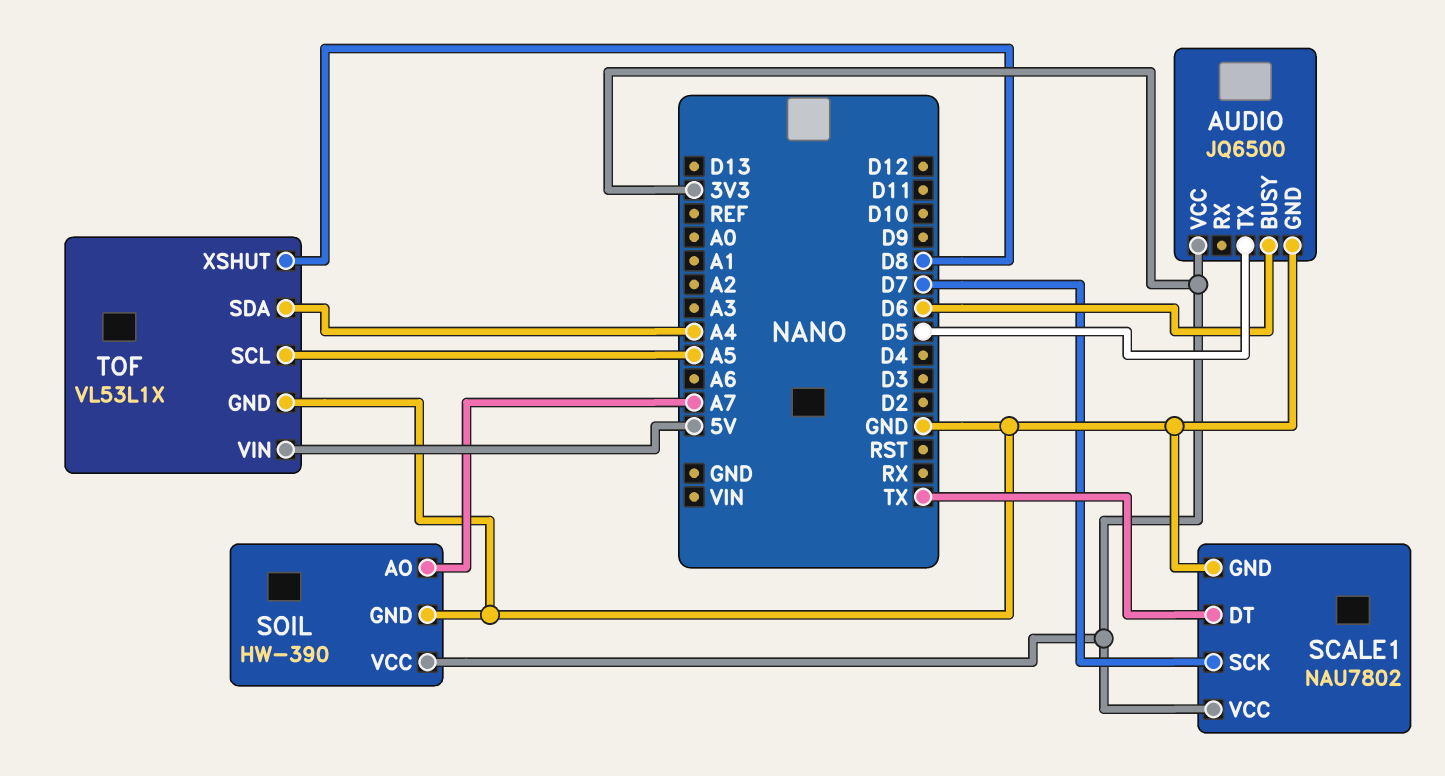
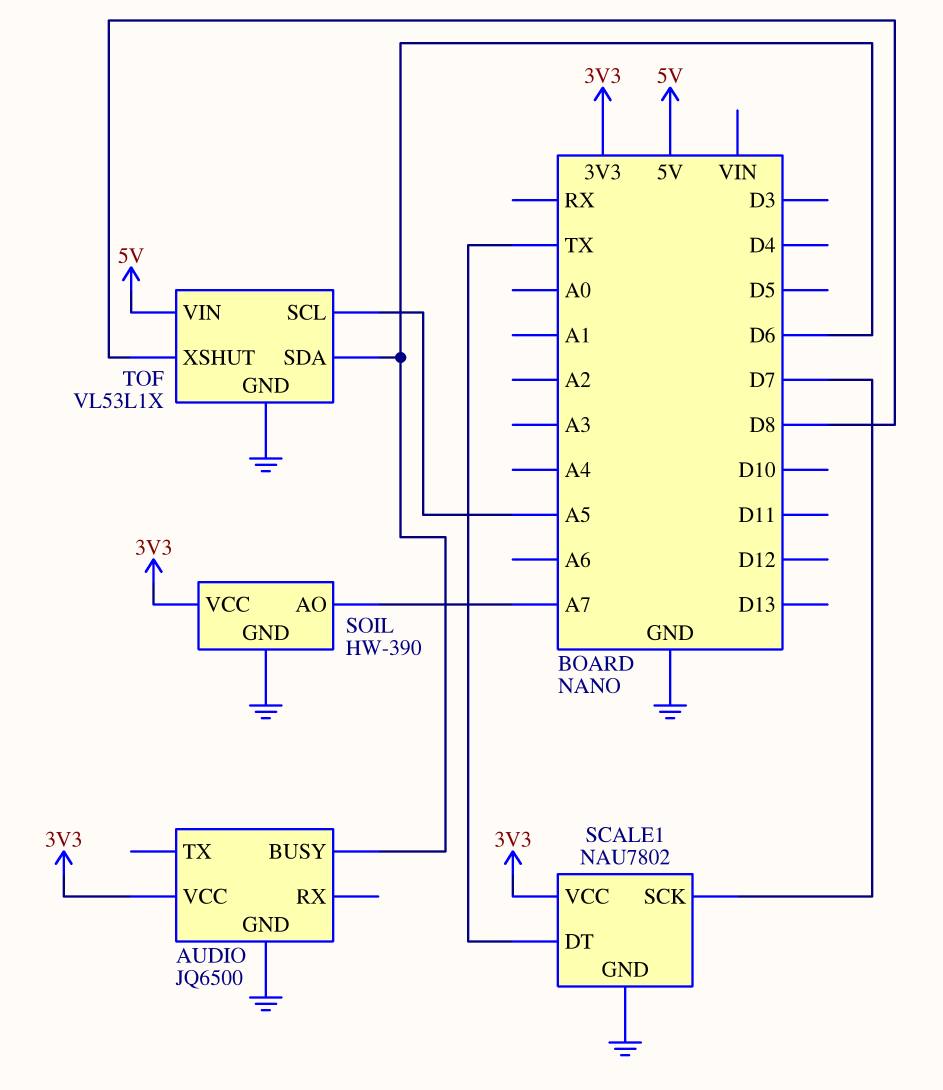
AUDIO pin TX: D5 -> none
TOF pin SDA: A4 -> D6

